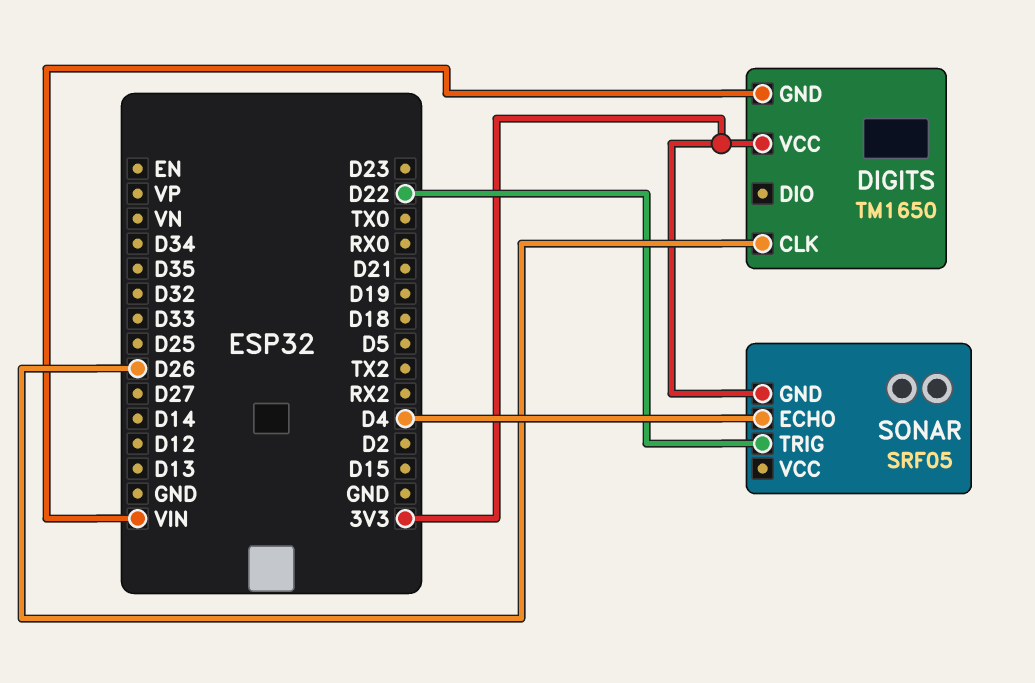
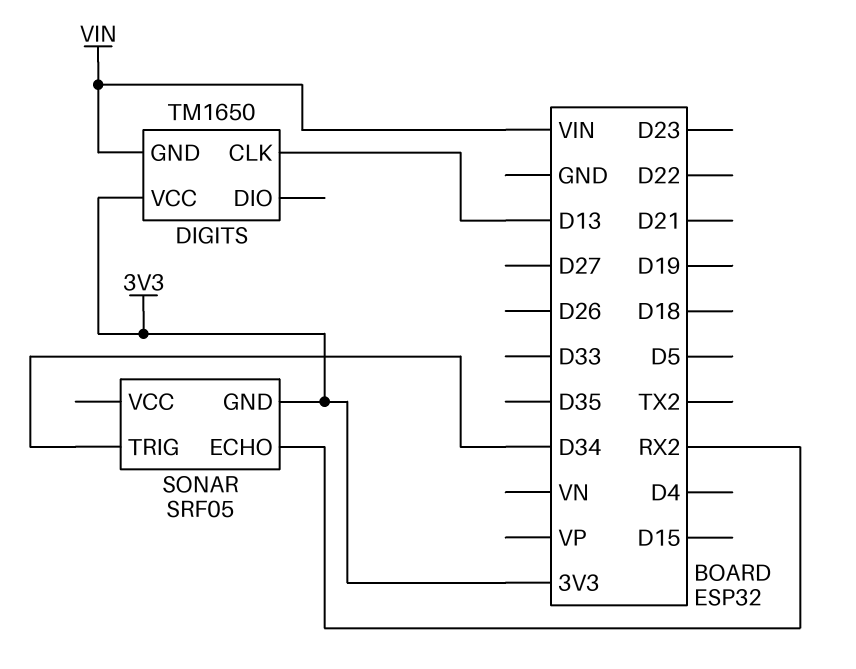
DIGITS pin CLK: D26 -> D13
SONAR pin ECHO: D4 -> RX2
SONAR pin TRIG: D22 -> D34

